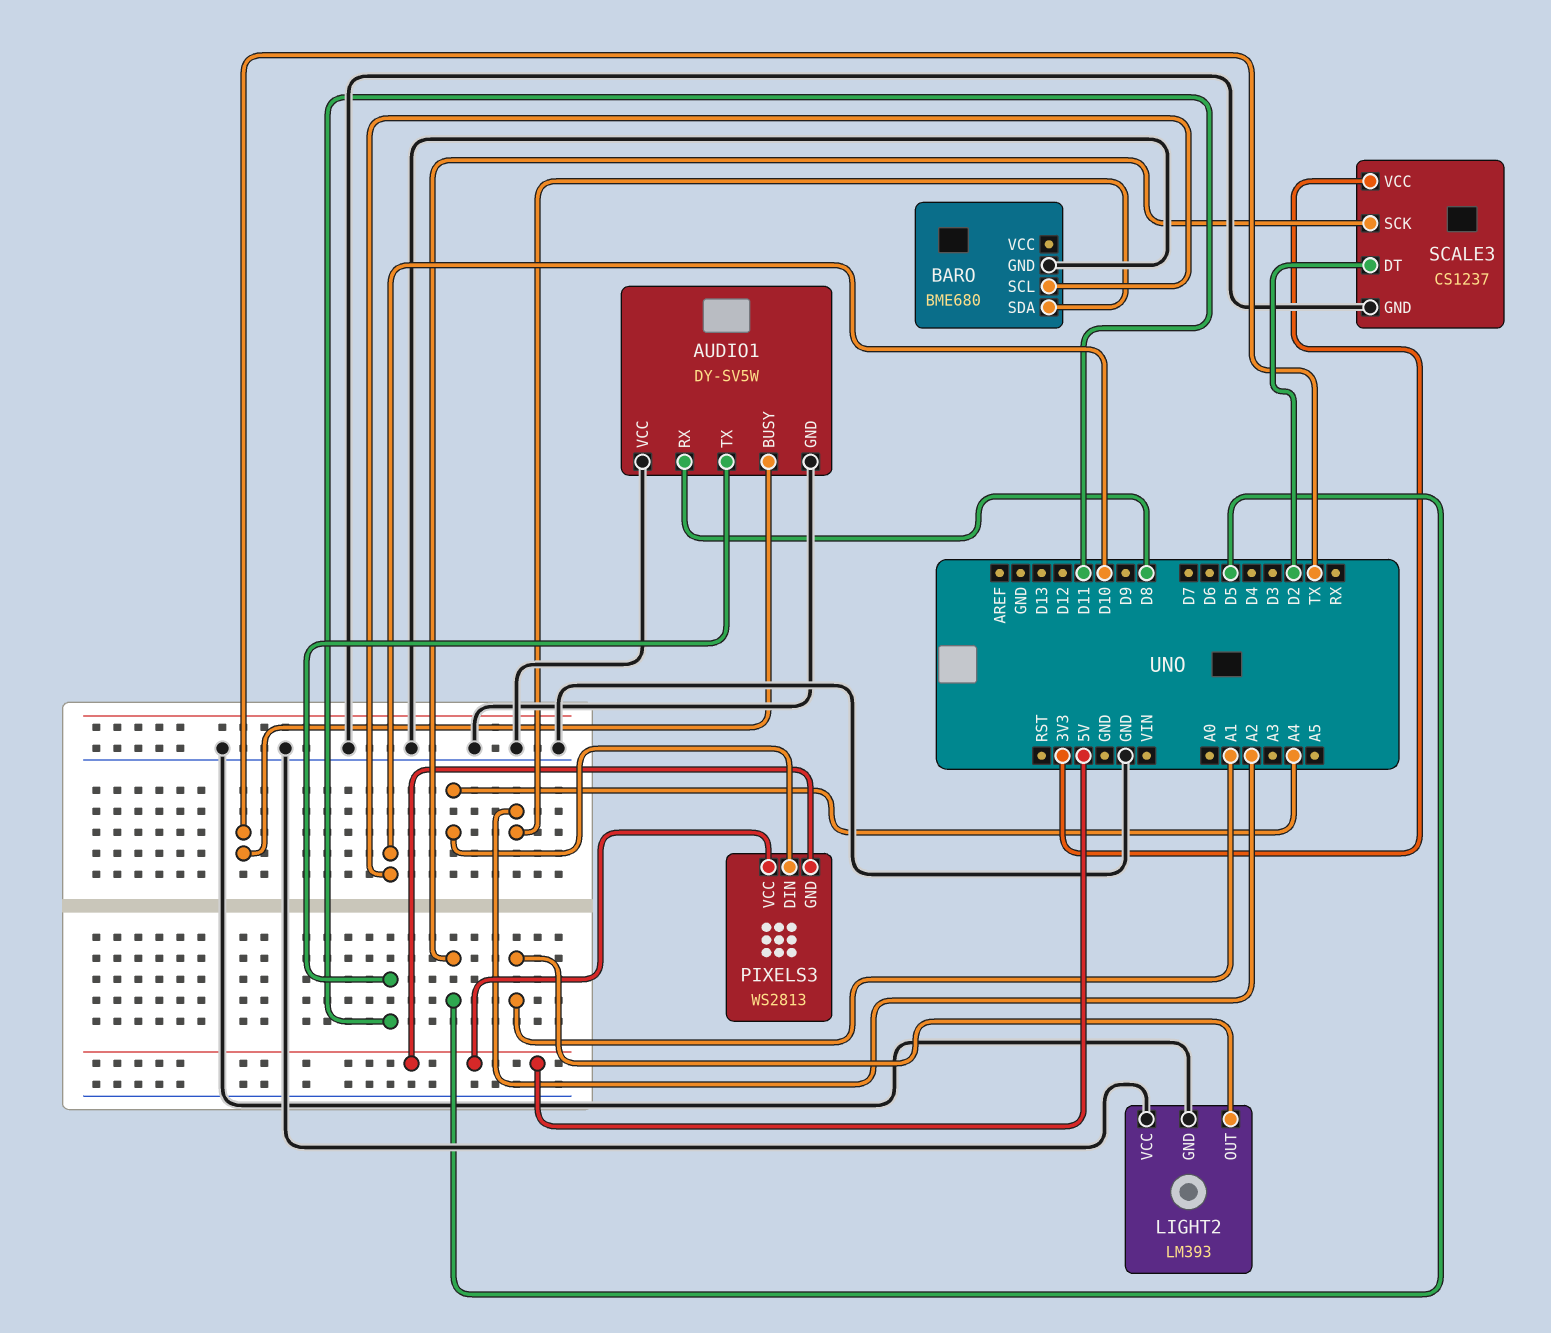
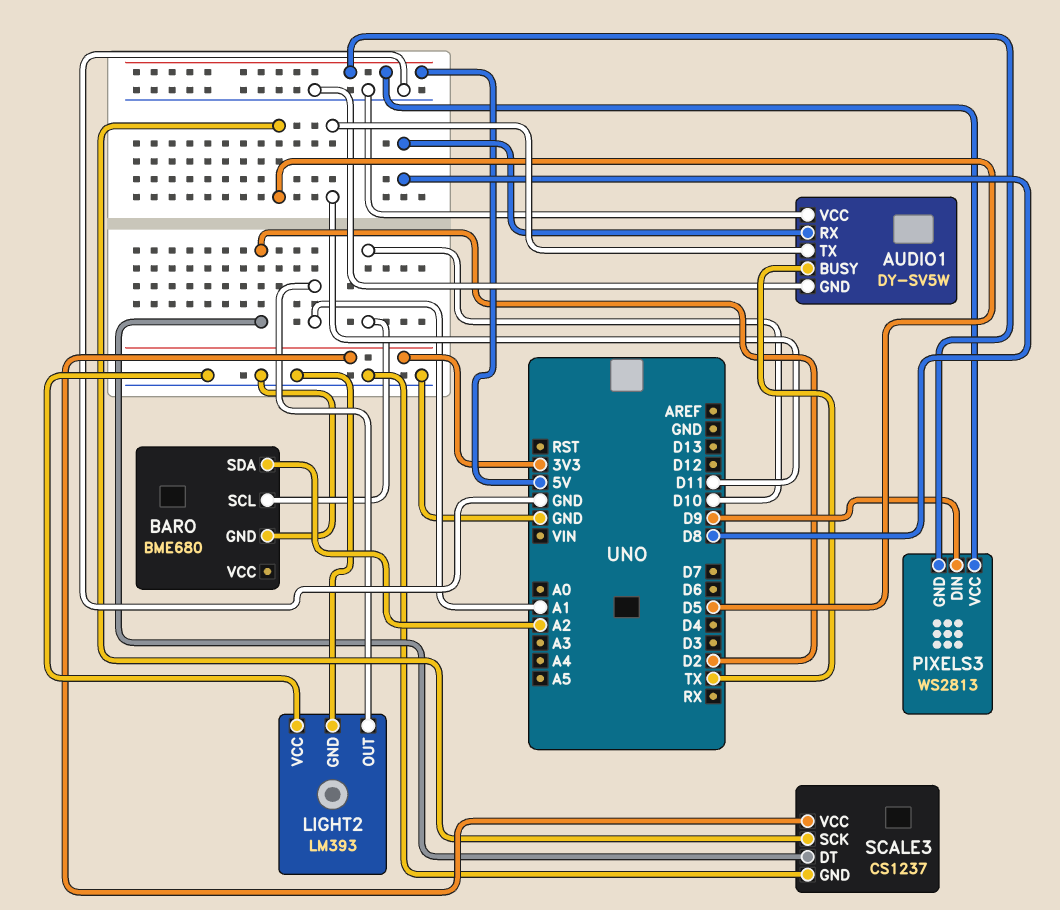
PIXELS3 pin DIN: A4 -> D9

